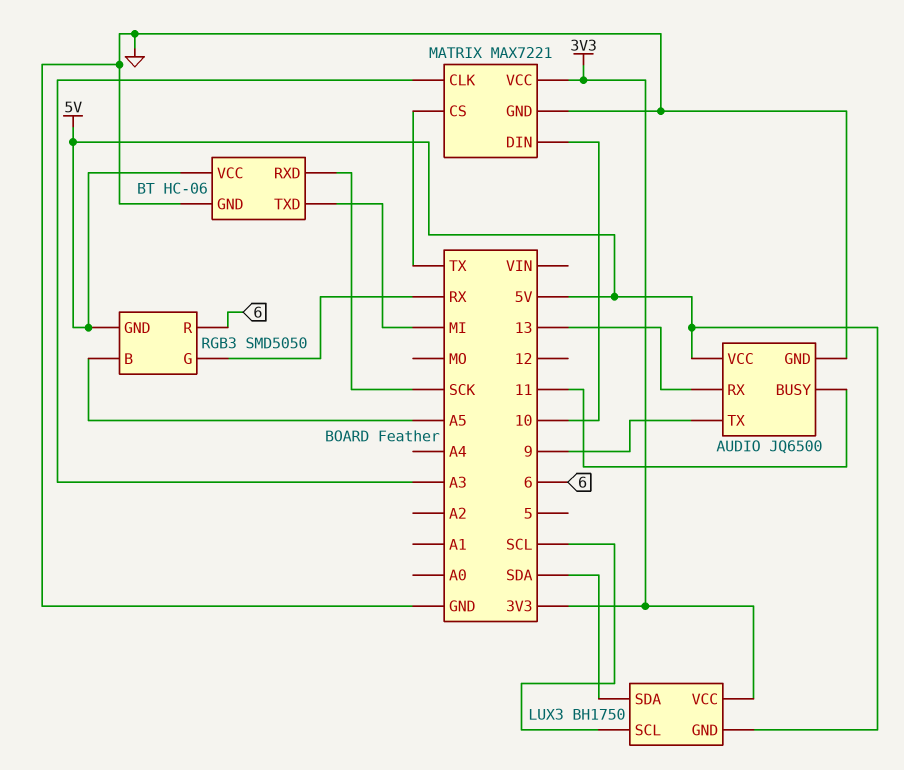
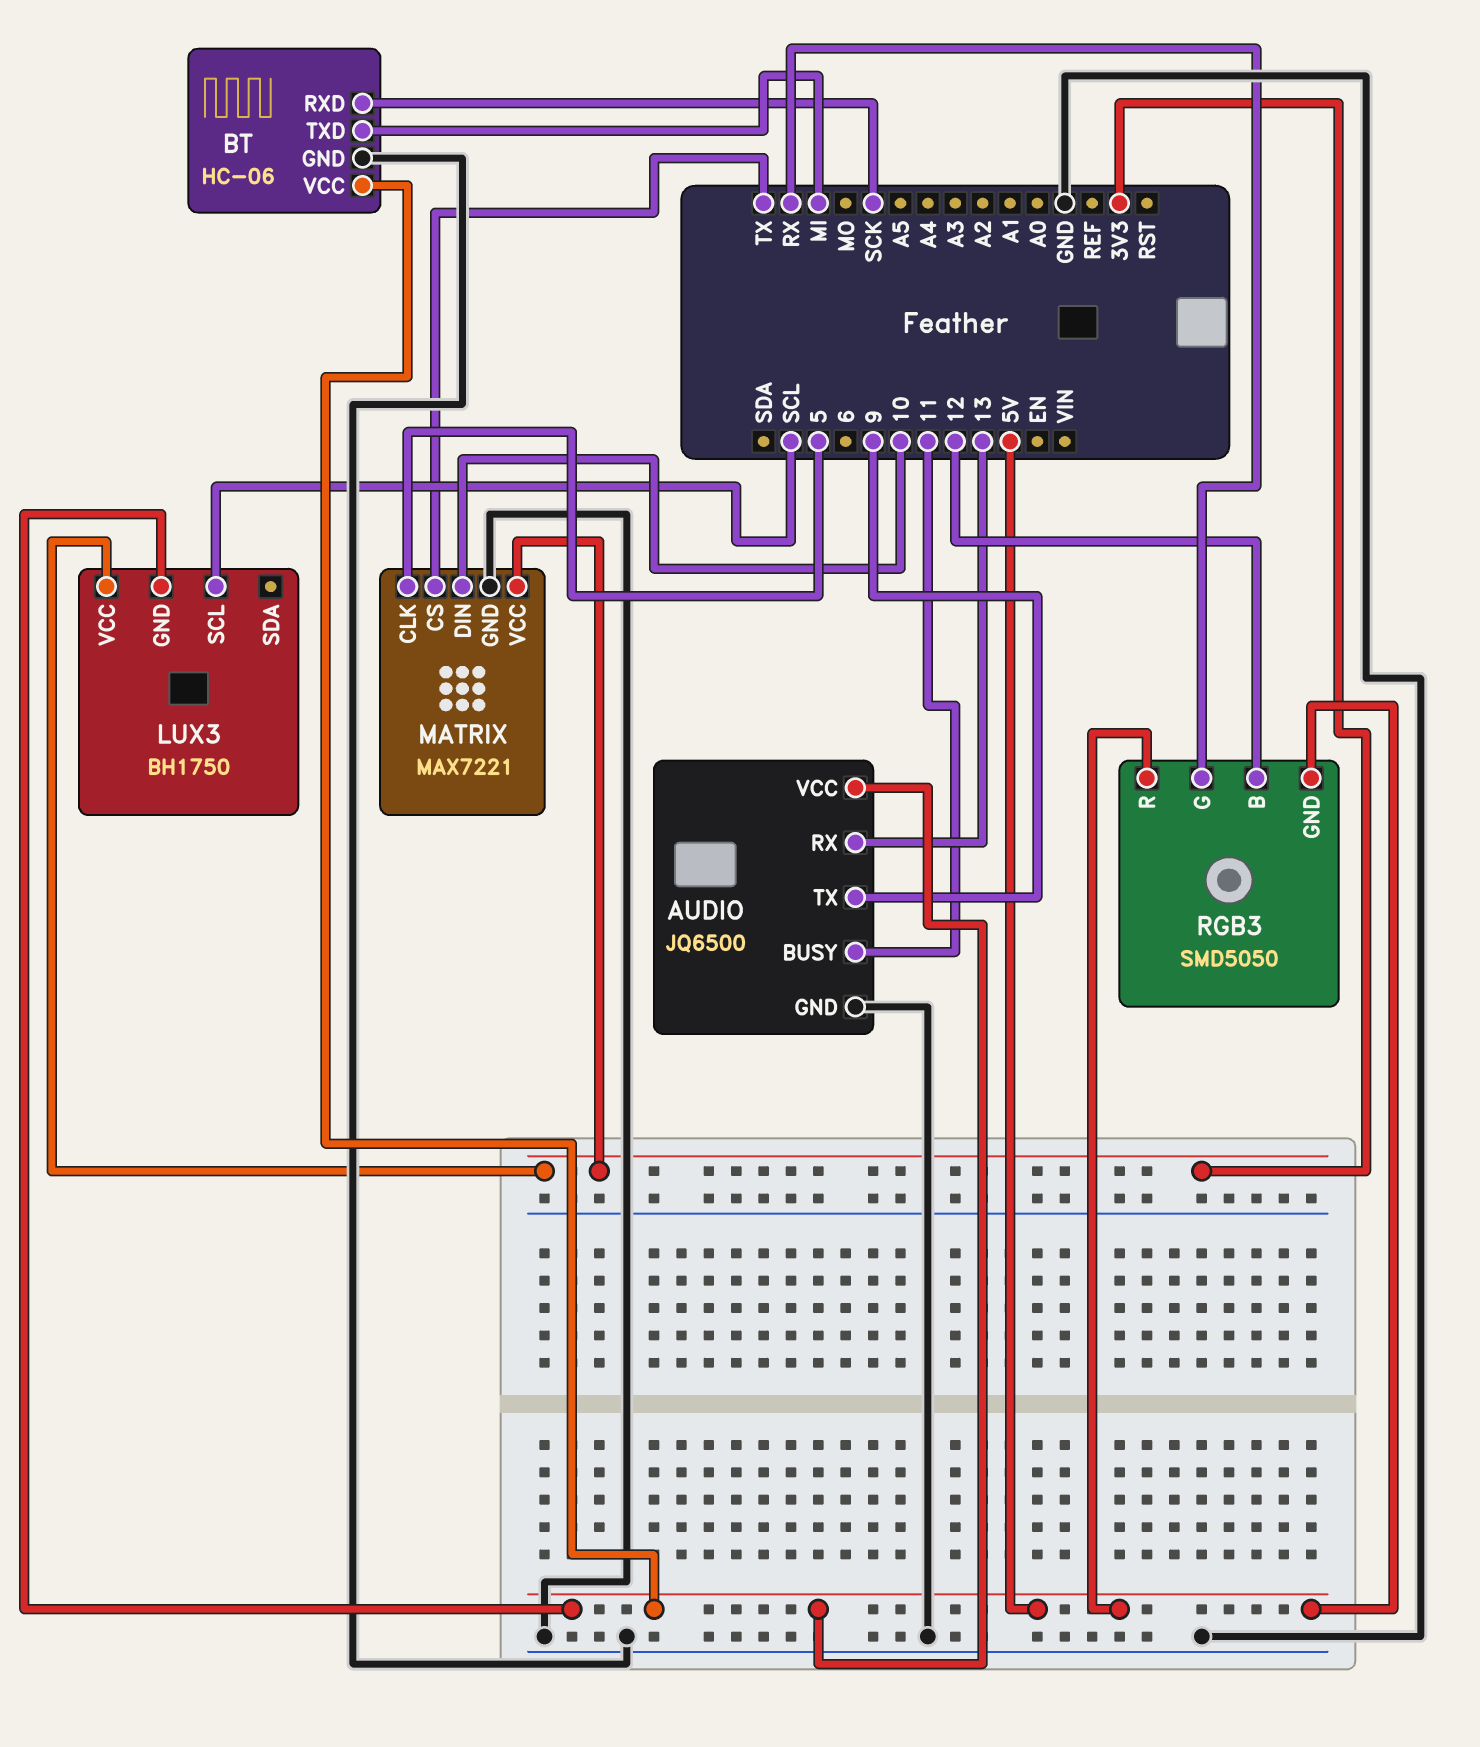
LUX3 pin SDA: SDA -> none
MATRIX pin CLK: A3 -> 5
RGB3 pin B: A5 -> 12
RGB3 pin R: 6 -> 5V

